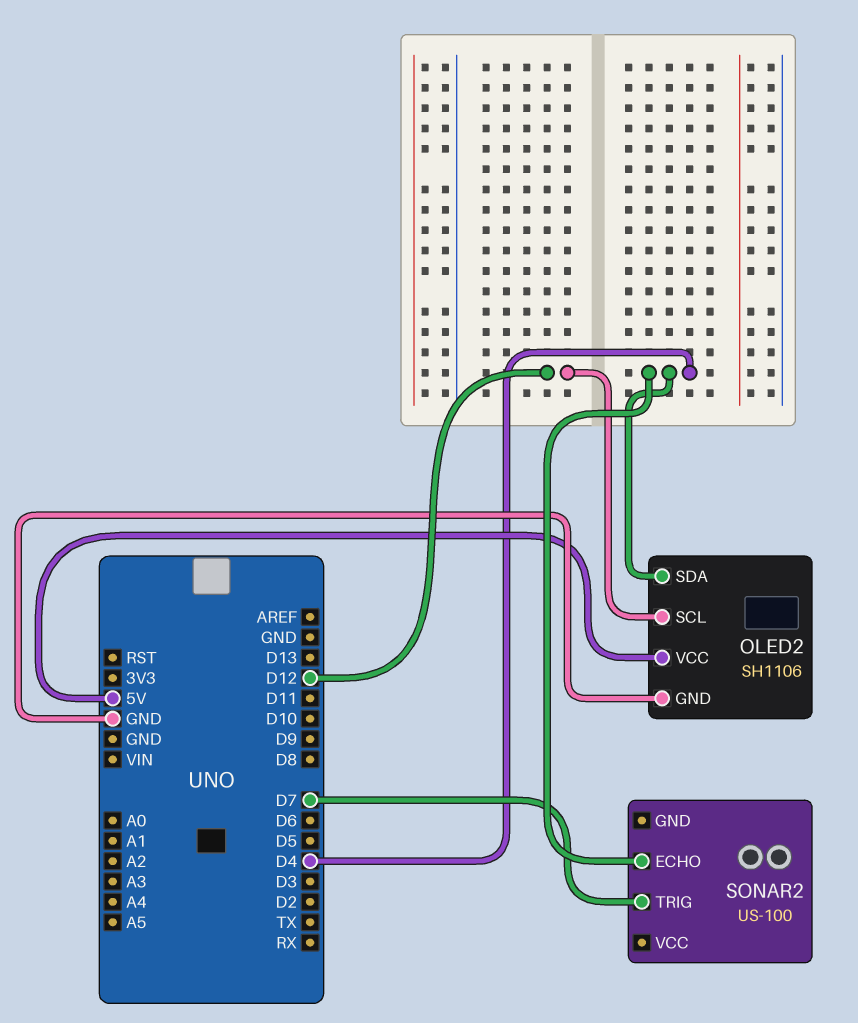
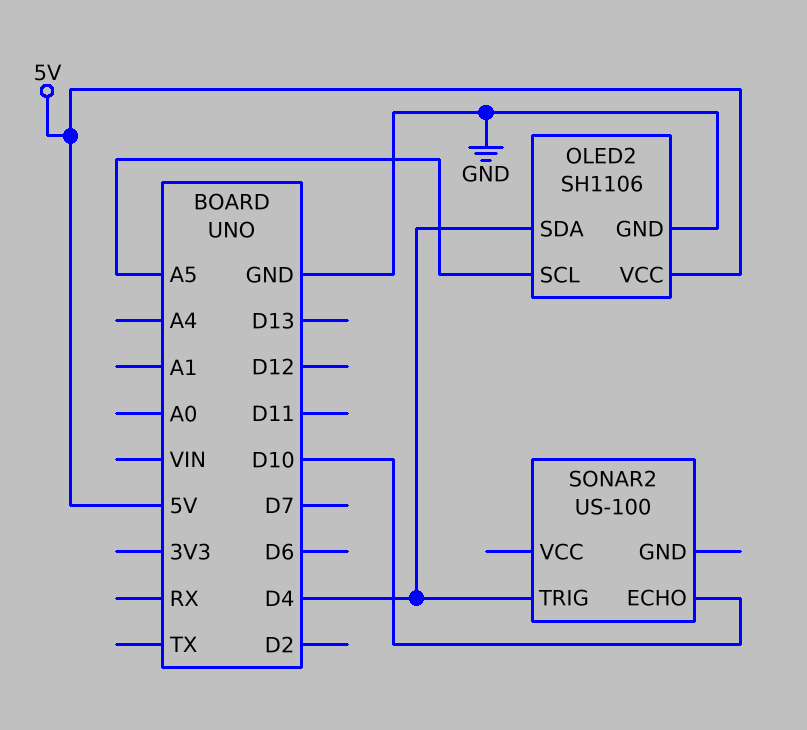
OLED2 pin SCL: D12 -> A5
SONAR2 pin ECHO: D4 -> D10
SONAR2 pin TRIG: D7 -> D4

